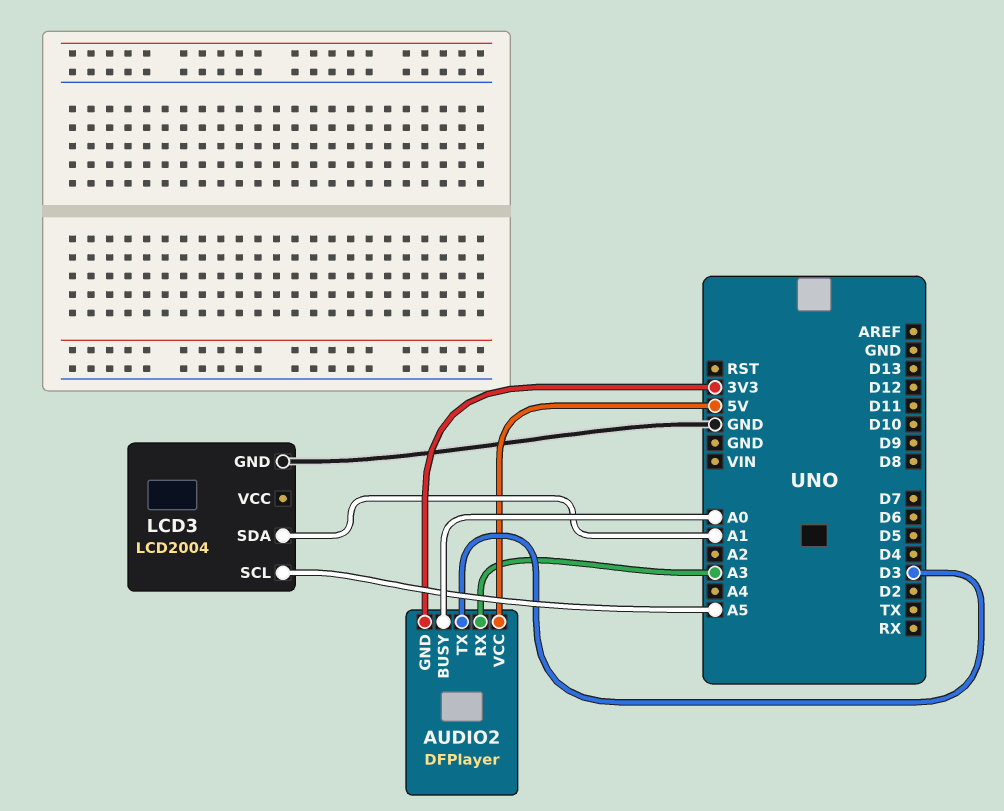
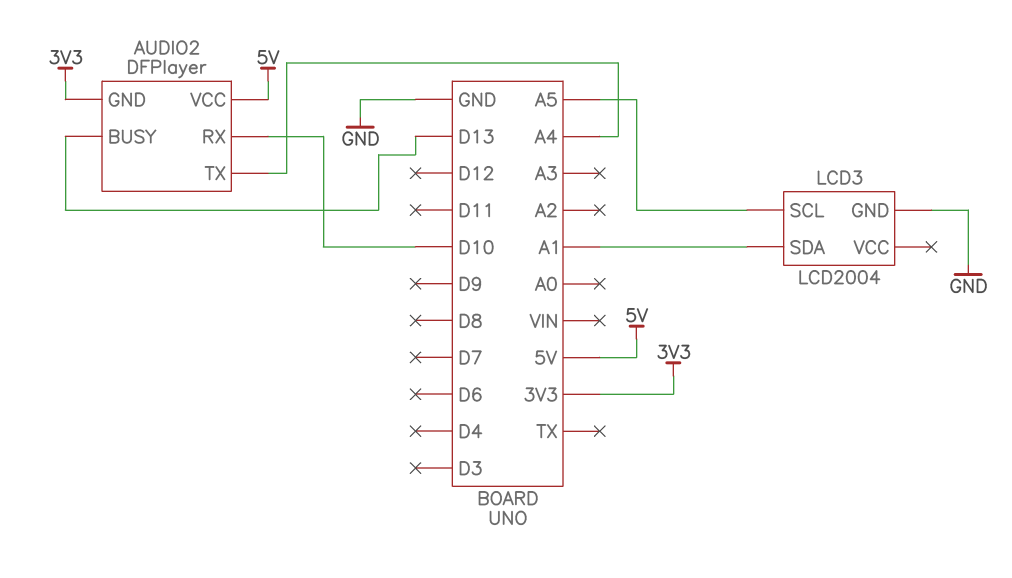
AUDIO2 pin BUSY: A0 -> D13
AUDIO2 pin RX: A3 -> D10
AUDIO2 pin TX: D3 -> A4

